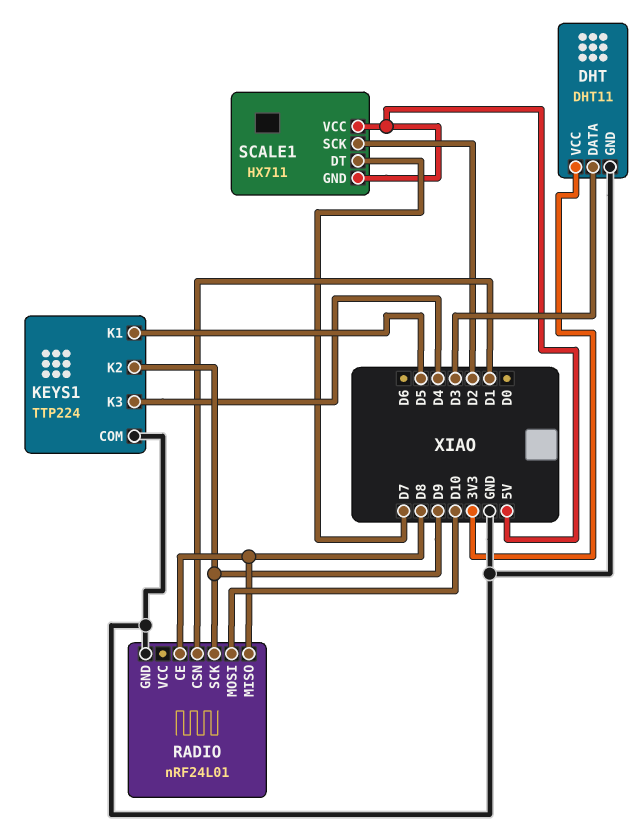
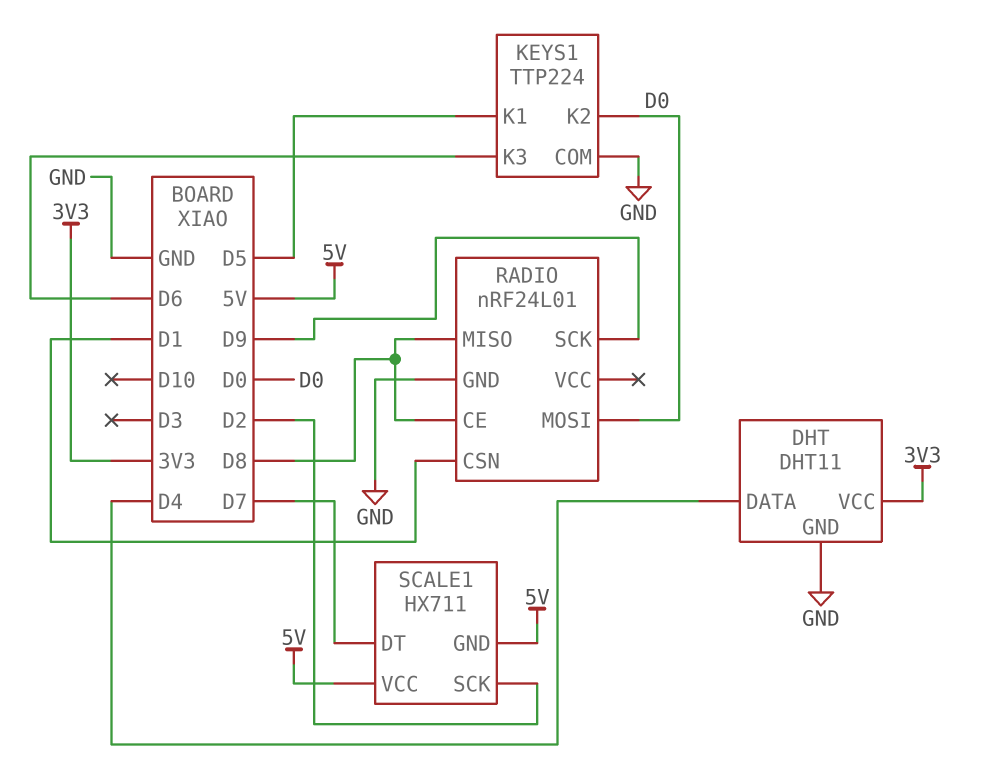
DHT pin DATA: D3 -> D4
KEYS1 pin K2: D9 -> D0
KEYS1 pin K3: D4 -> D6
RADIO pin MOSI: D10 -> D0

